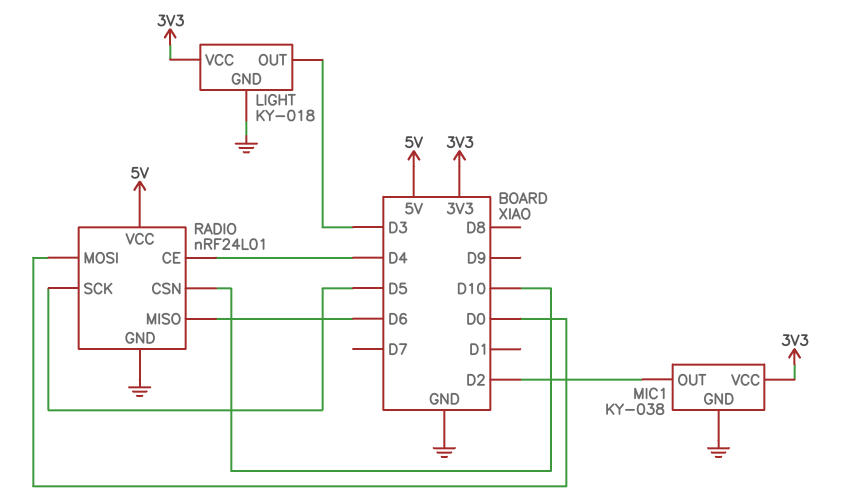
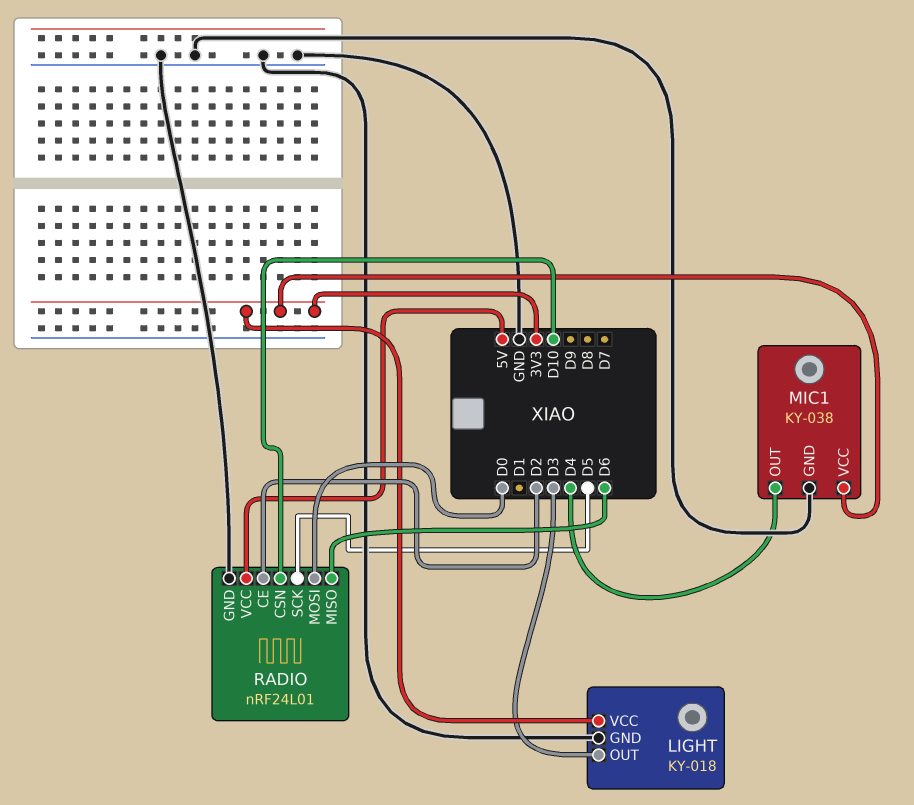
MIC1 pin OUT: D2 -> D4
RADIO pin CE: D4 -> D2

